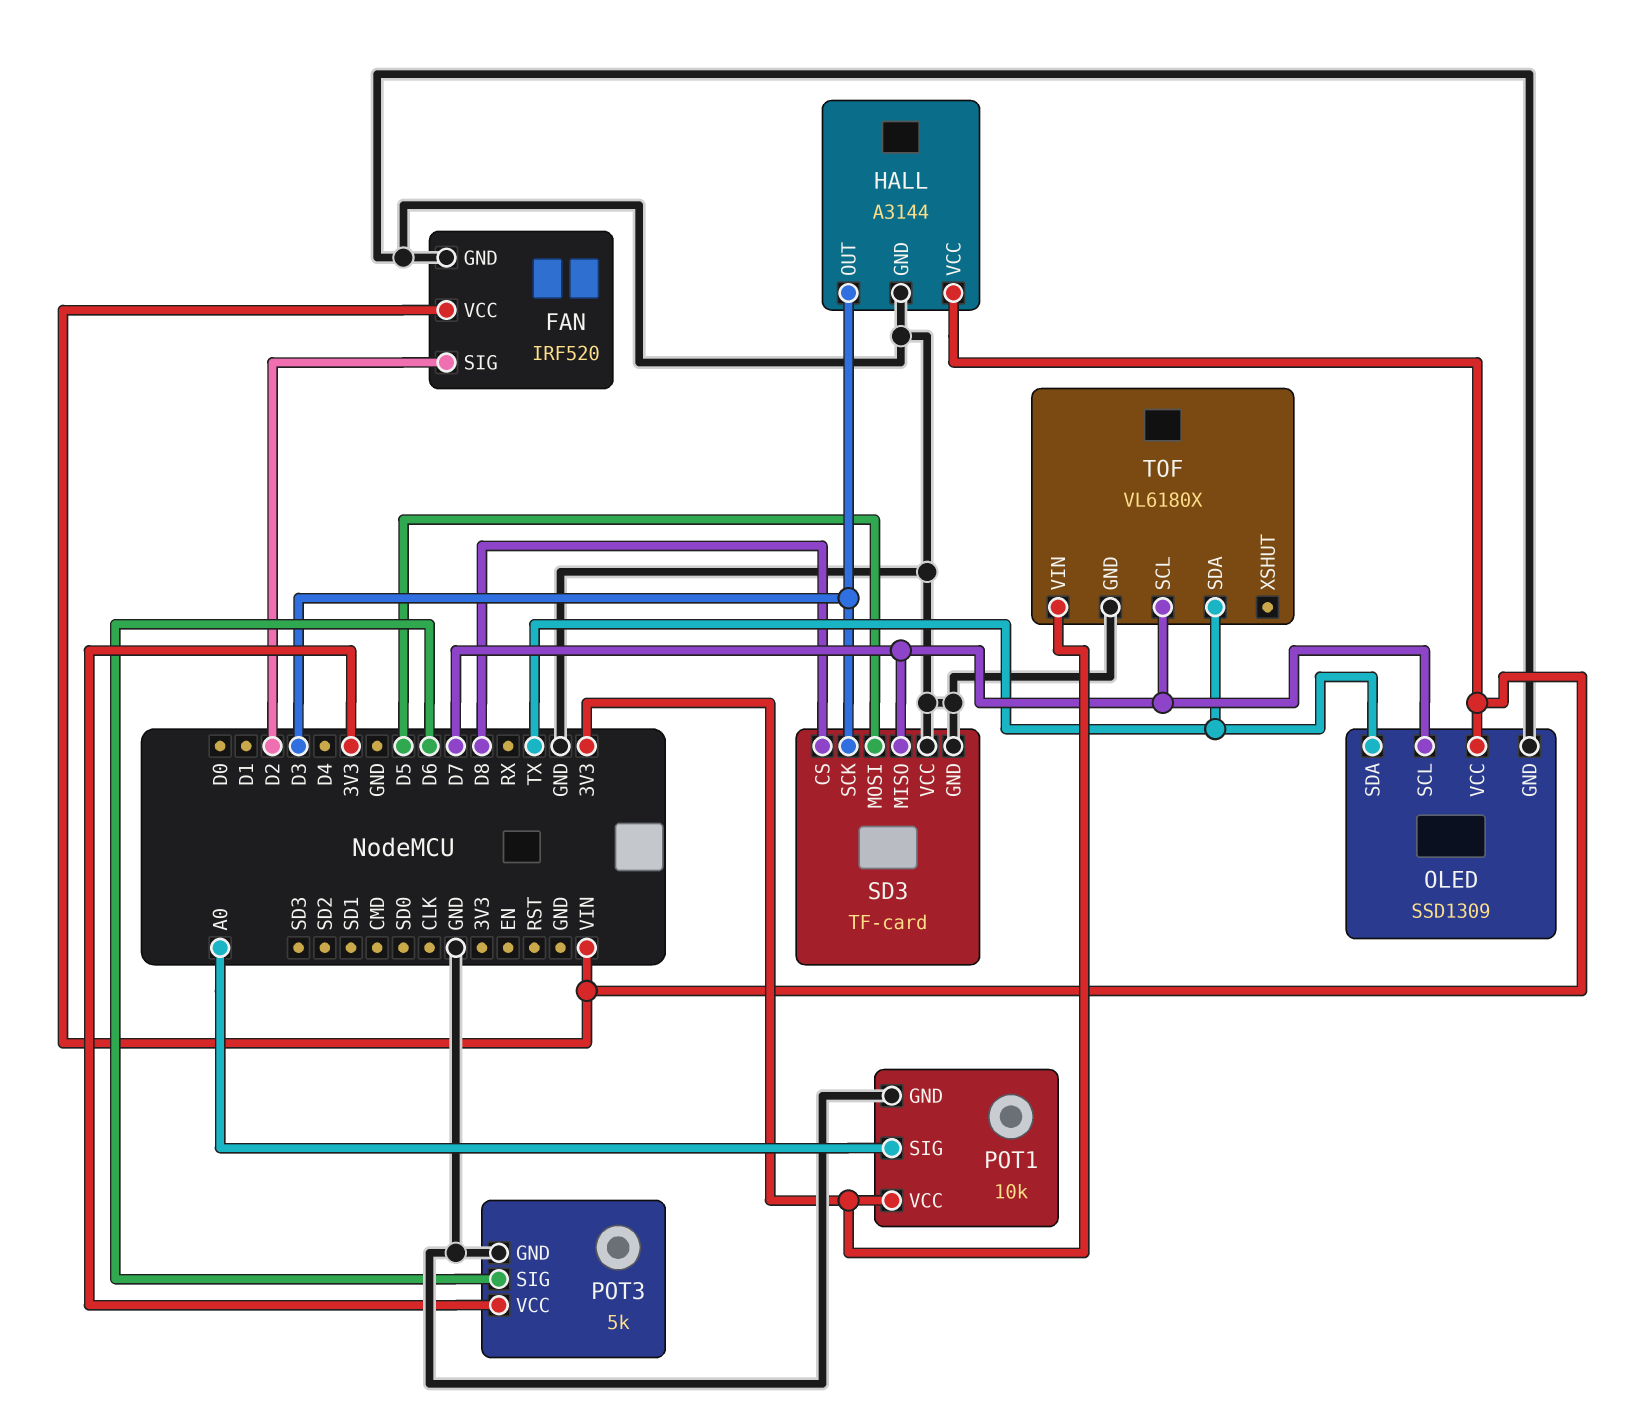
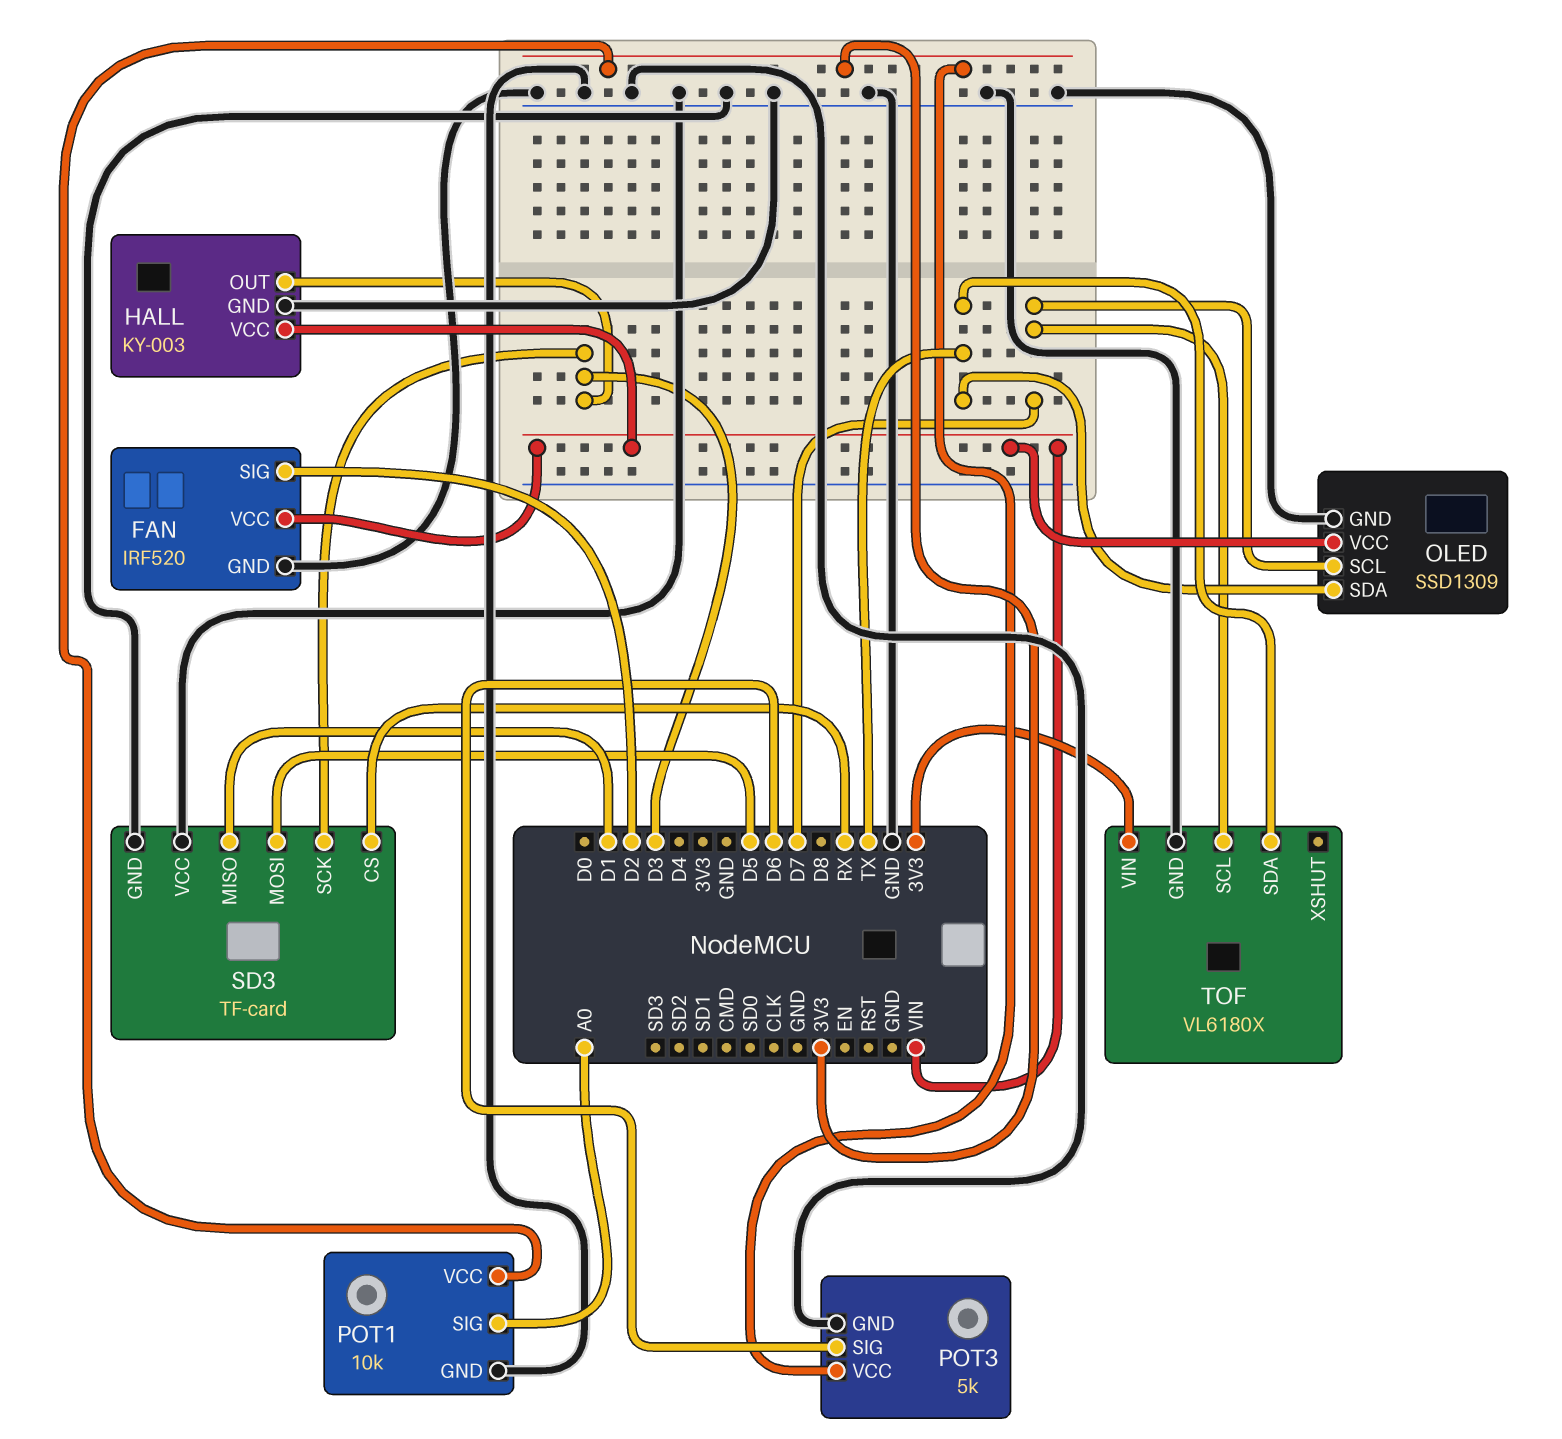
HALL: A3144 -> KY-003
SD3 pin CS: D8 -> RX
SD3 pin MISO: D7 -> D1

